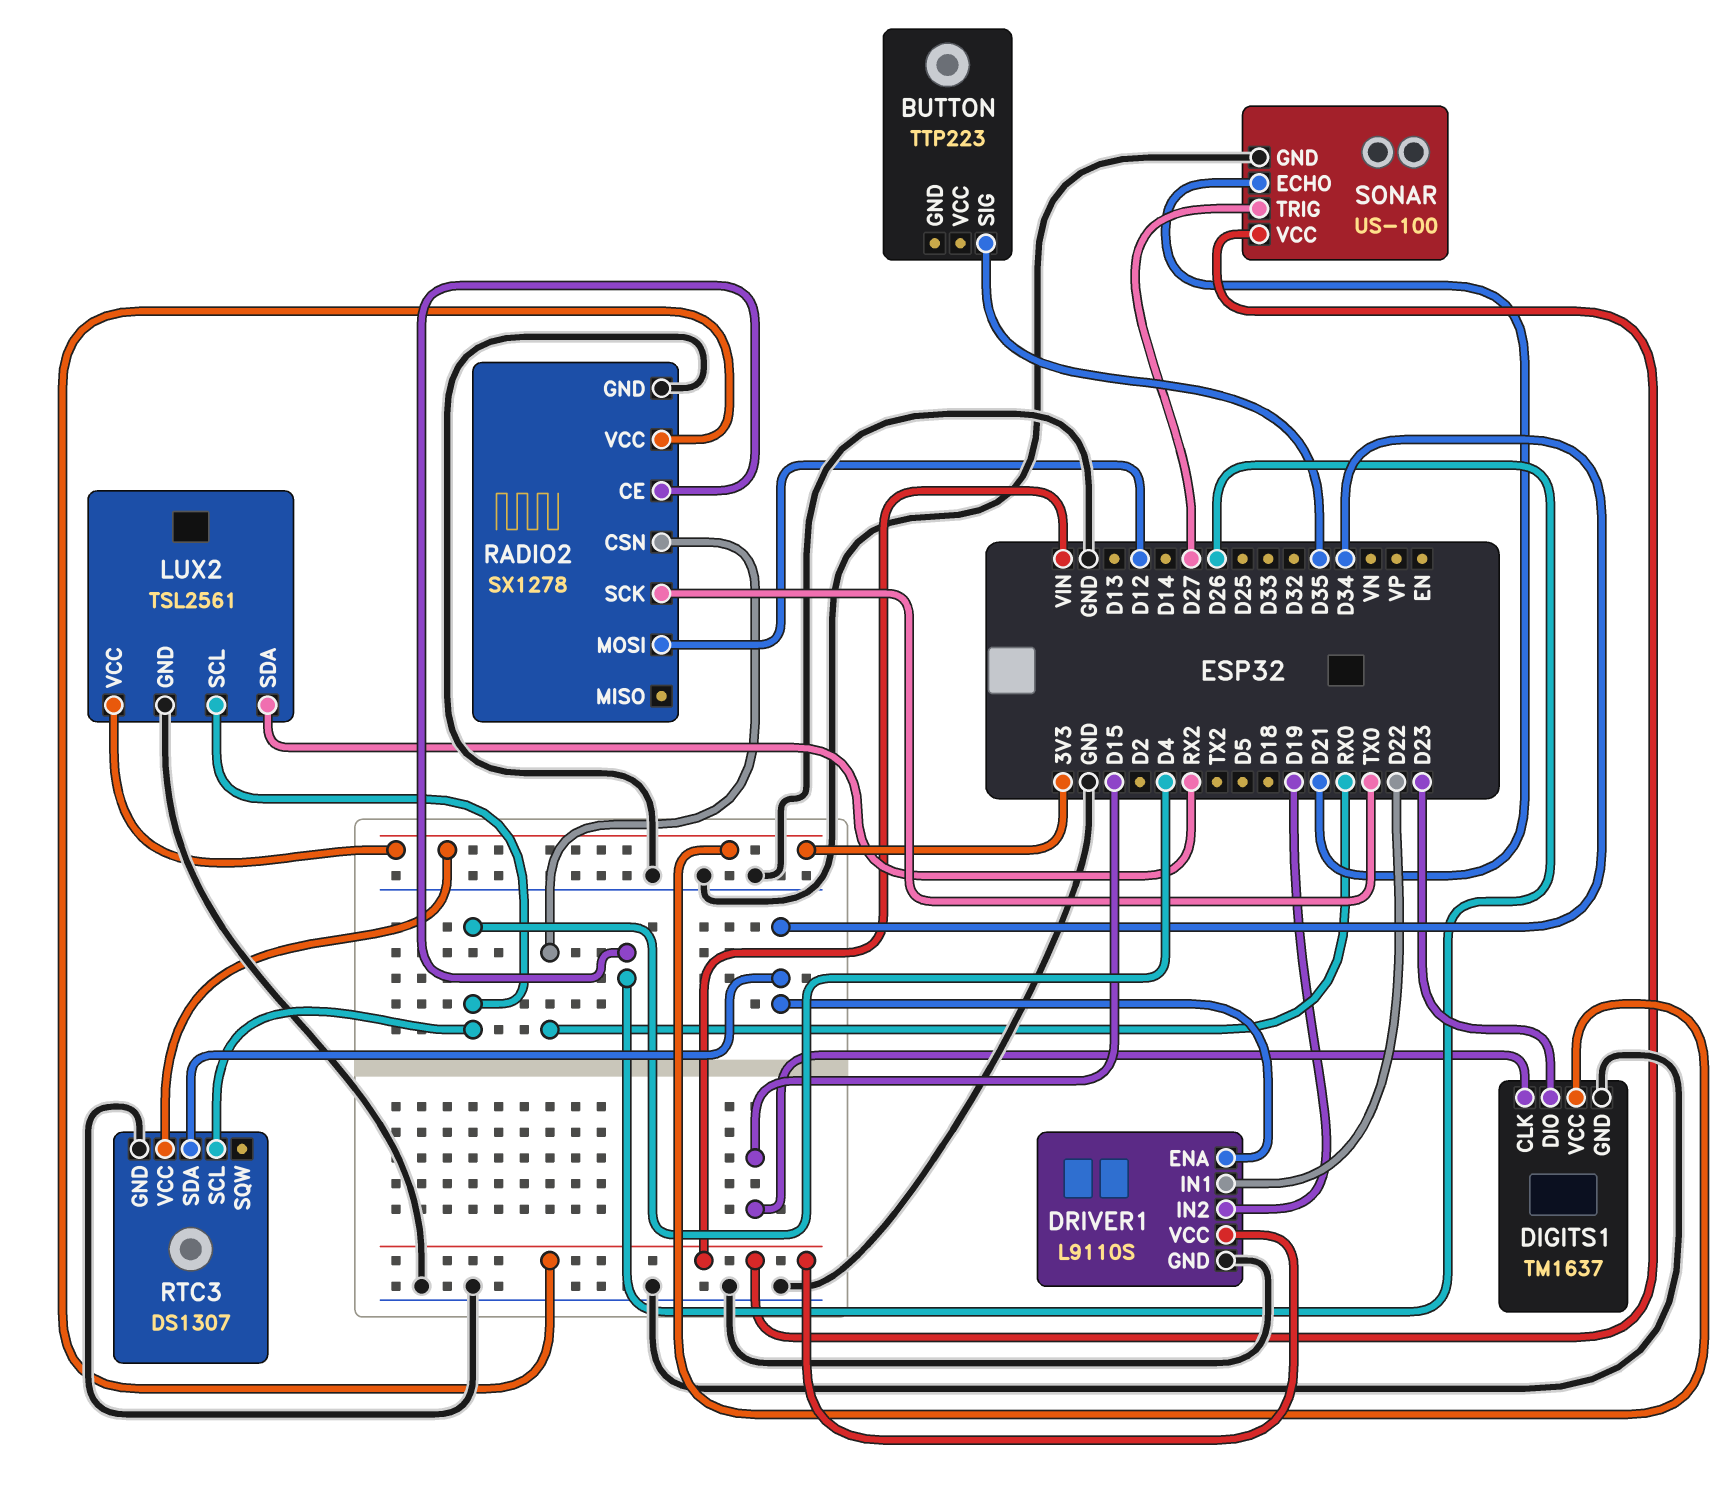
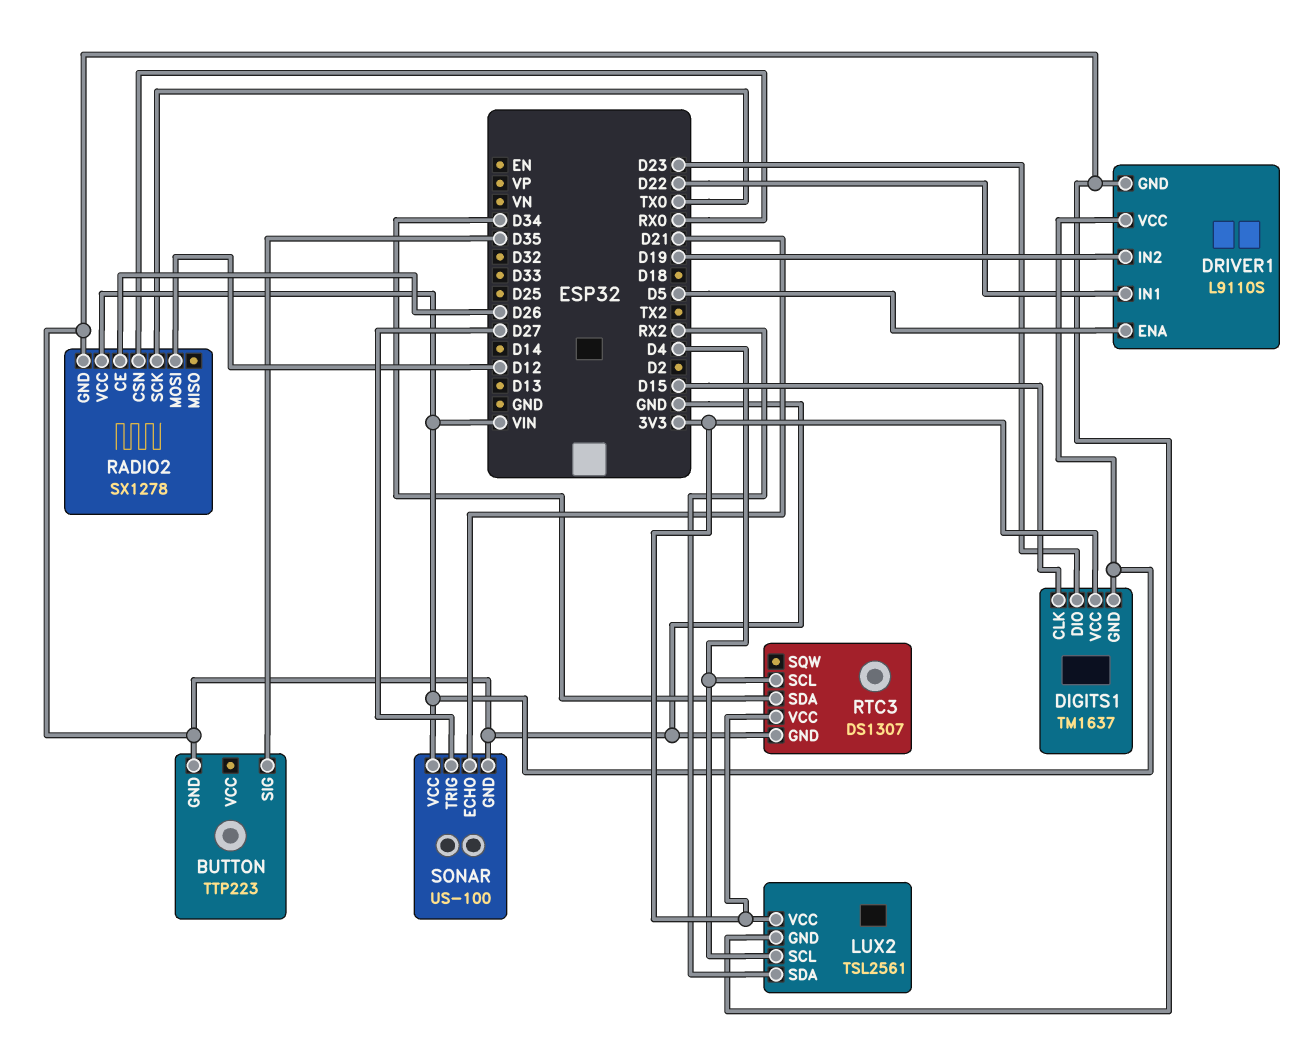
BUTTON pin GND: none -> GND
DIGITS1 pin GND: GND -> VIN
DRIVER1 pin ENA: D34 -> D5

